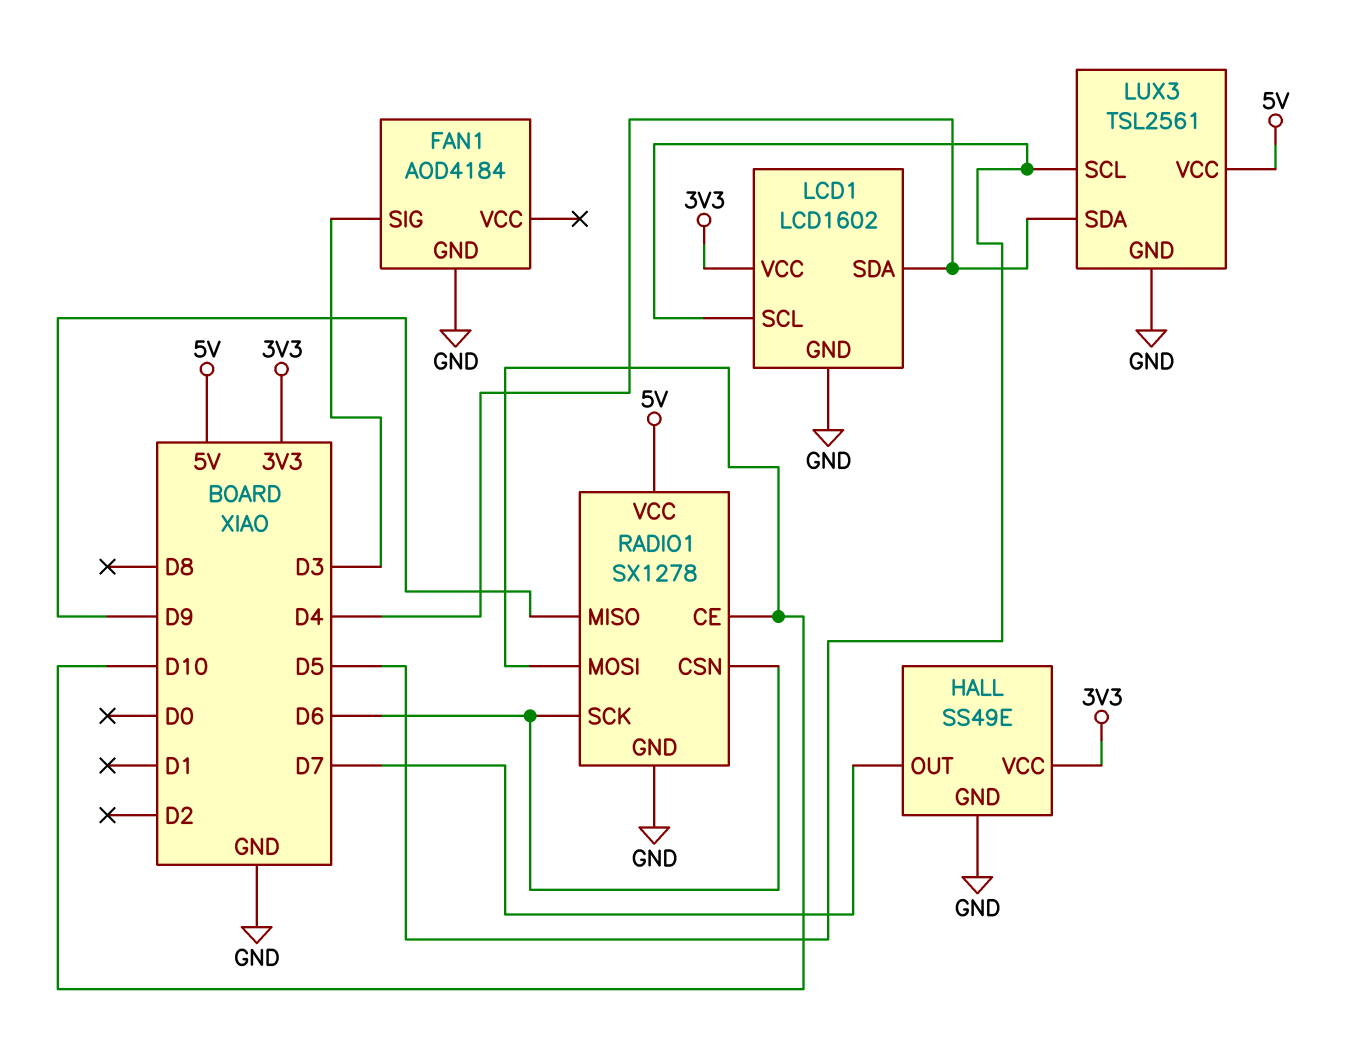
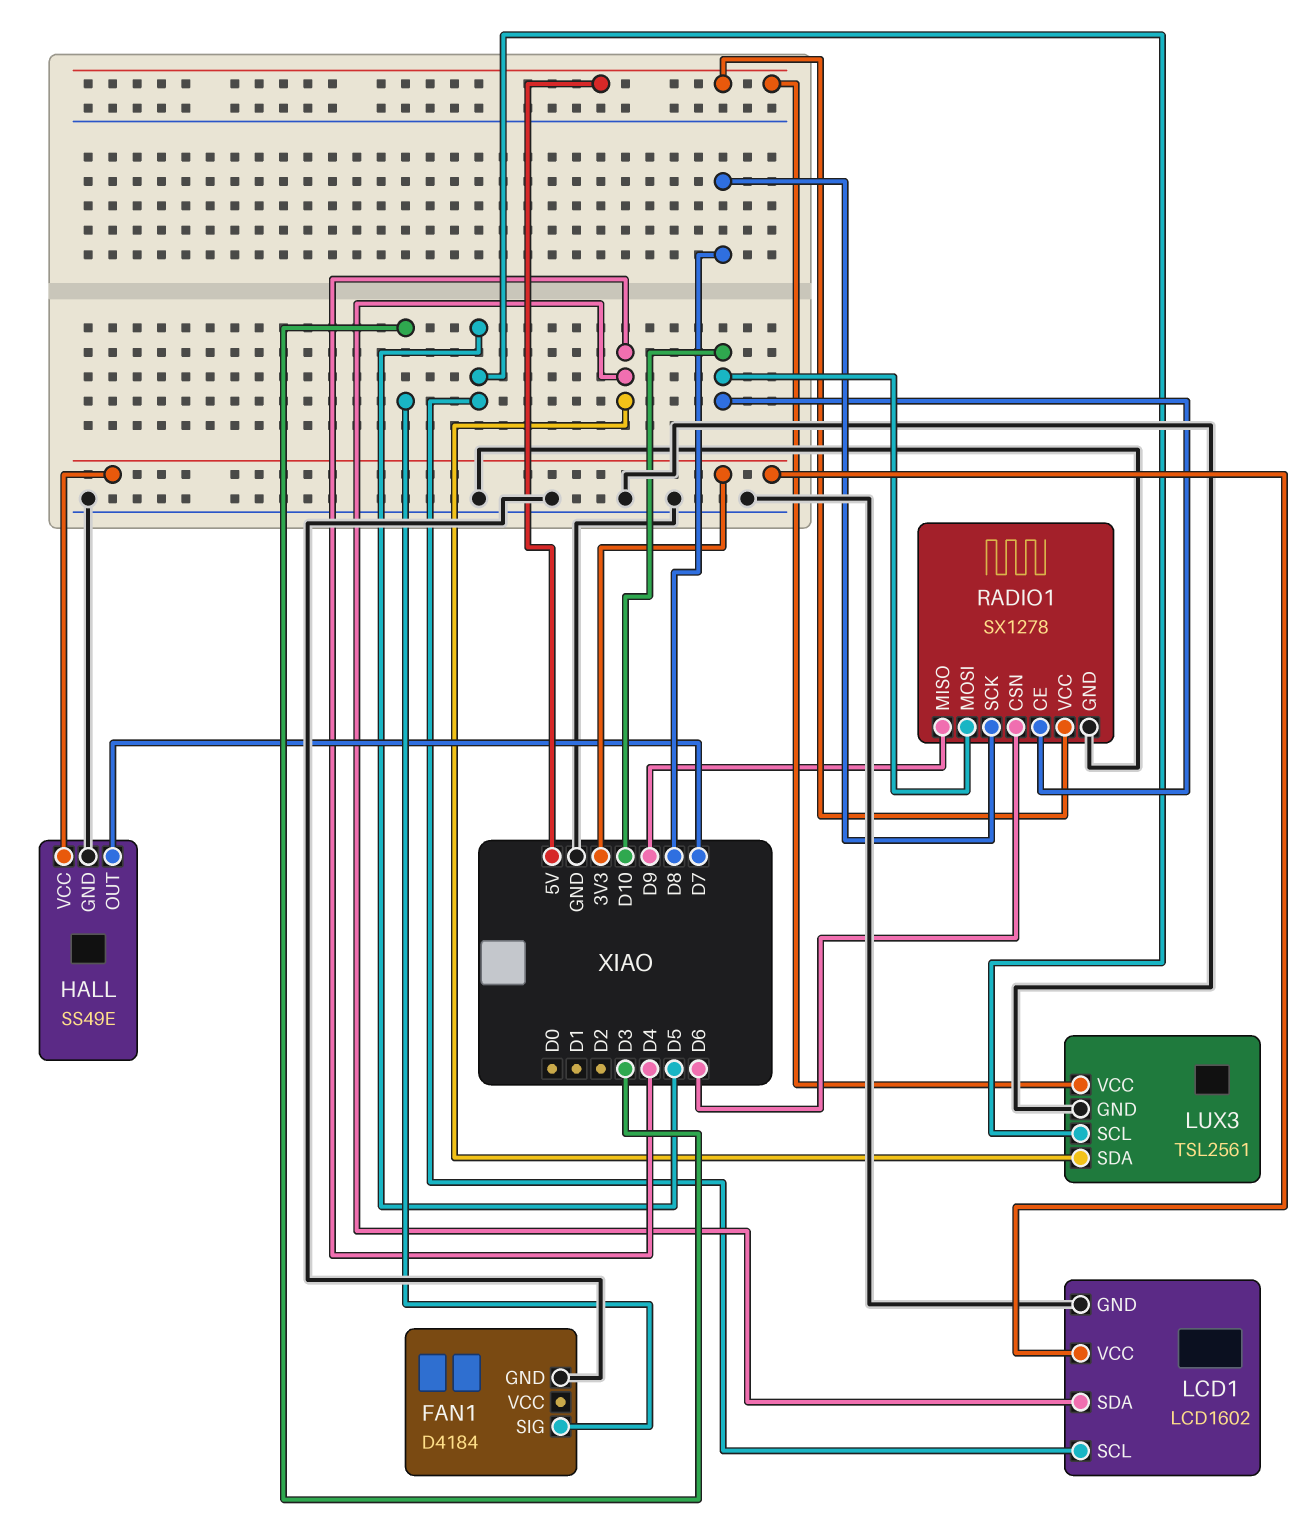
FAN1: AOD4184 -> D4184
RADIO1 pin SCK: D6 -> D8

